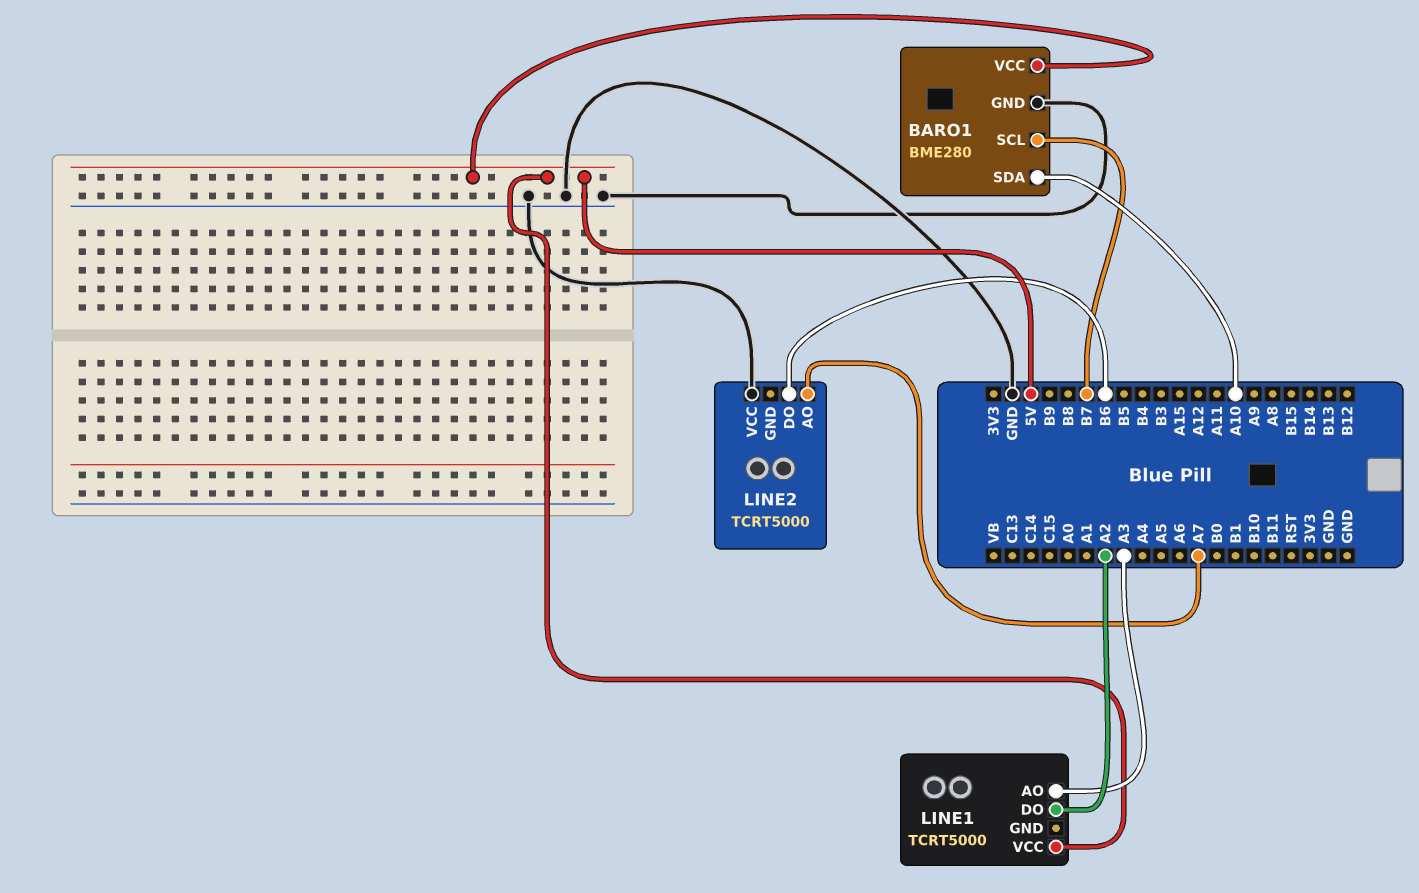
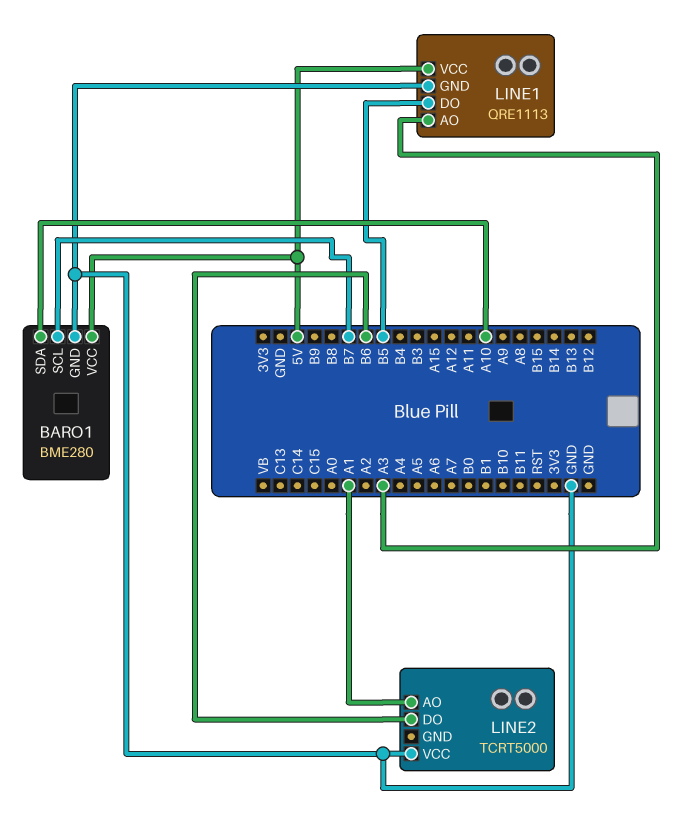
LINE1: TCRT5000 -> QRE1113
LINE1 pin DO: A2 -> B5
LINE1 pin GND: none -> GND
LINE2 pin AO: A7 -> A1

